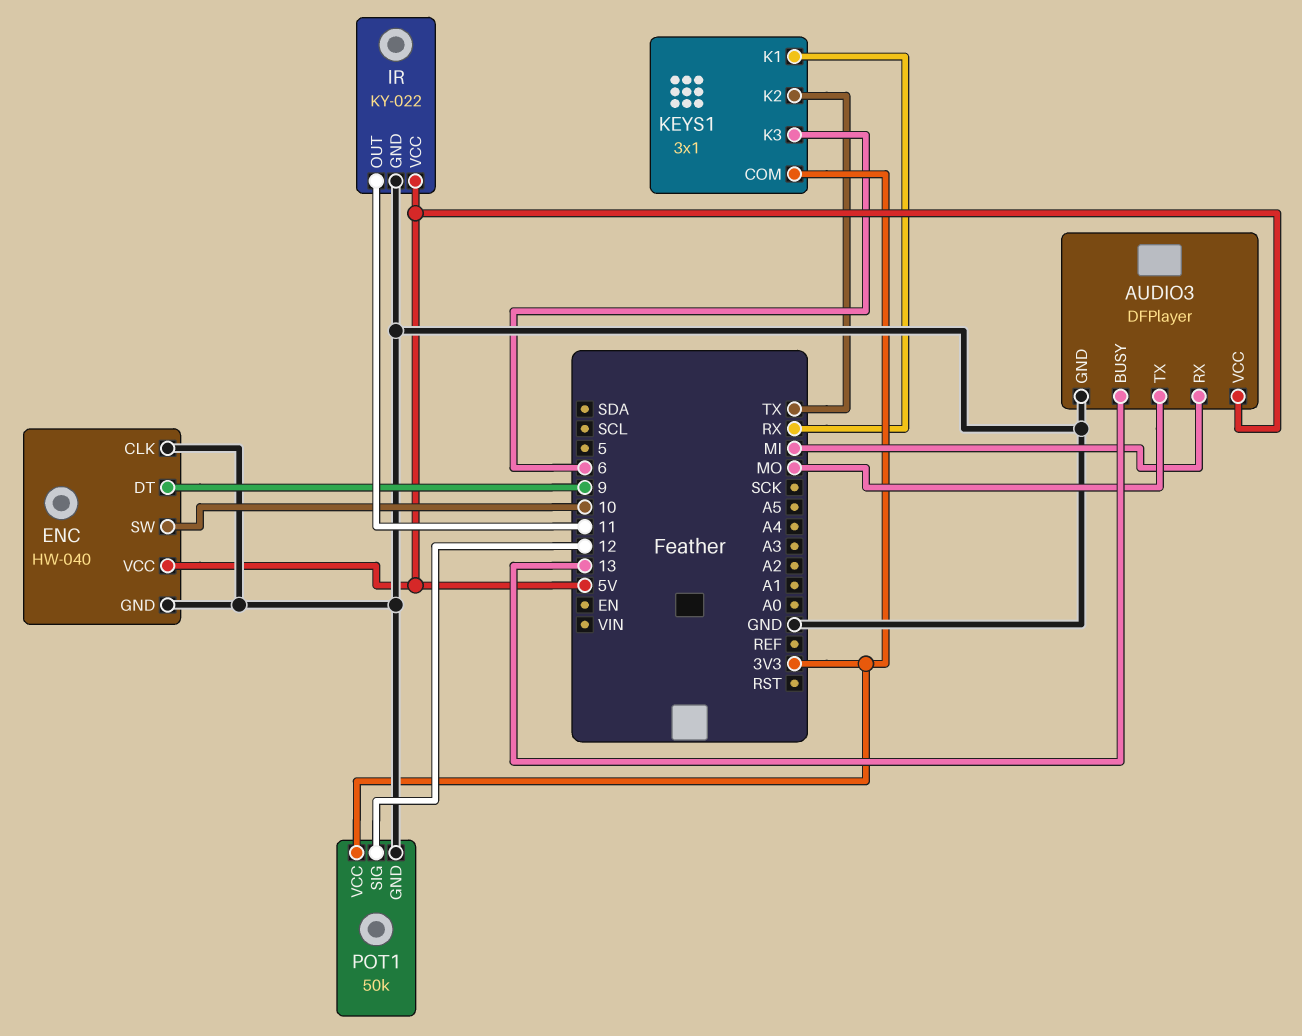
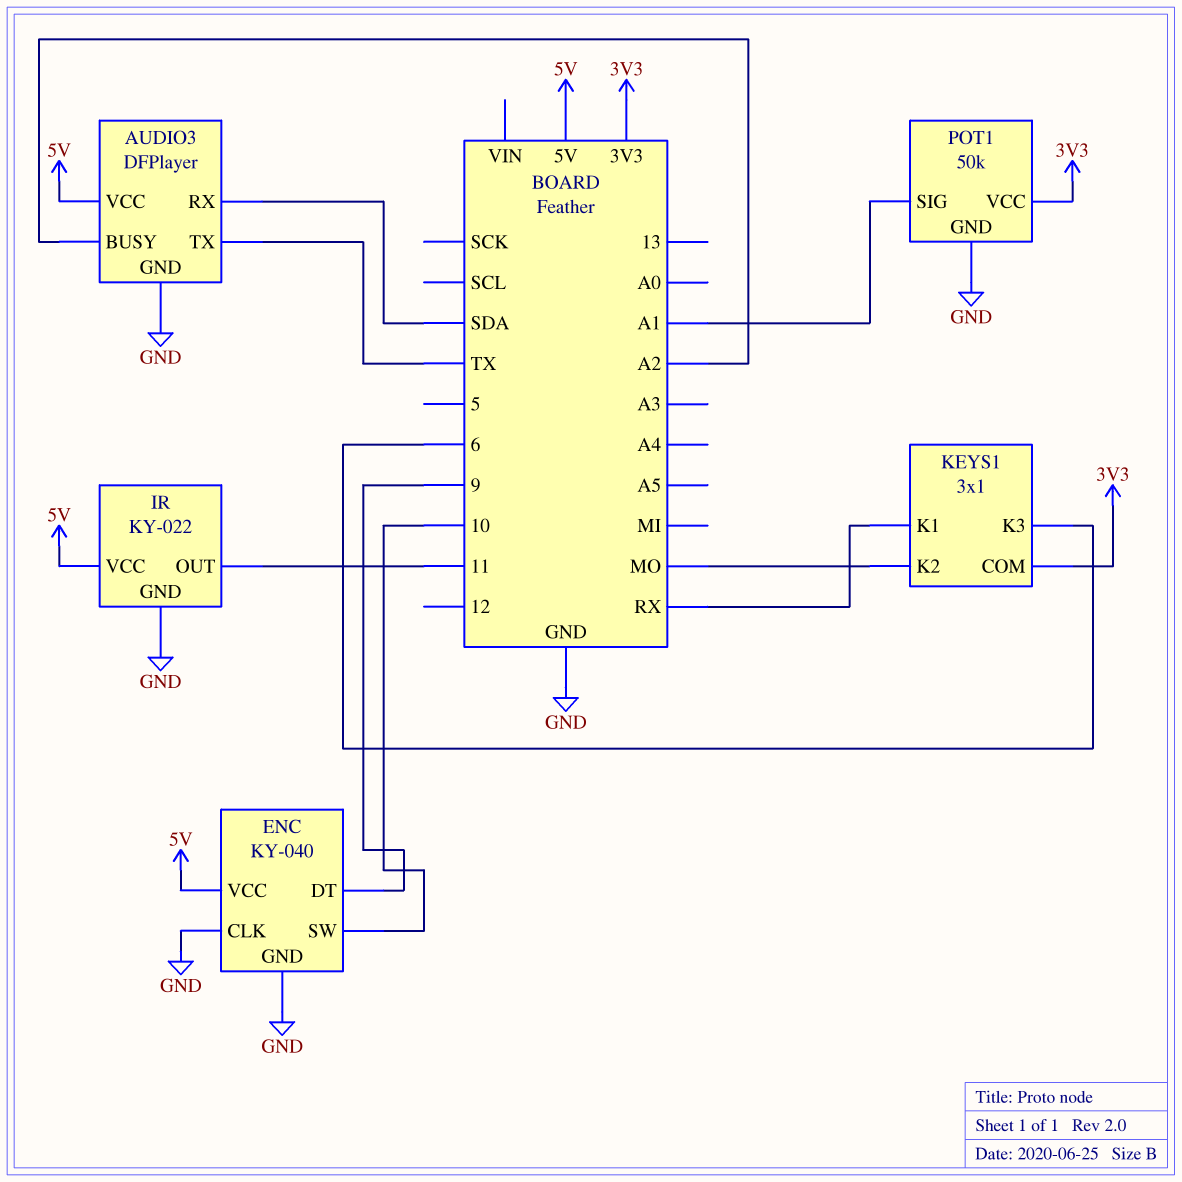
AUDIO3 pin BUSY: 13 -> A2
AUDIO3 pin RX: MI -> SDA
AUDIO3 pin TX: MO -> TX
ENC: HW-040 -> KY-040
KEYS1 pin K2: TX -> MO
POT1 pin SIG: 12 -> A1

